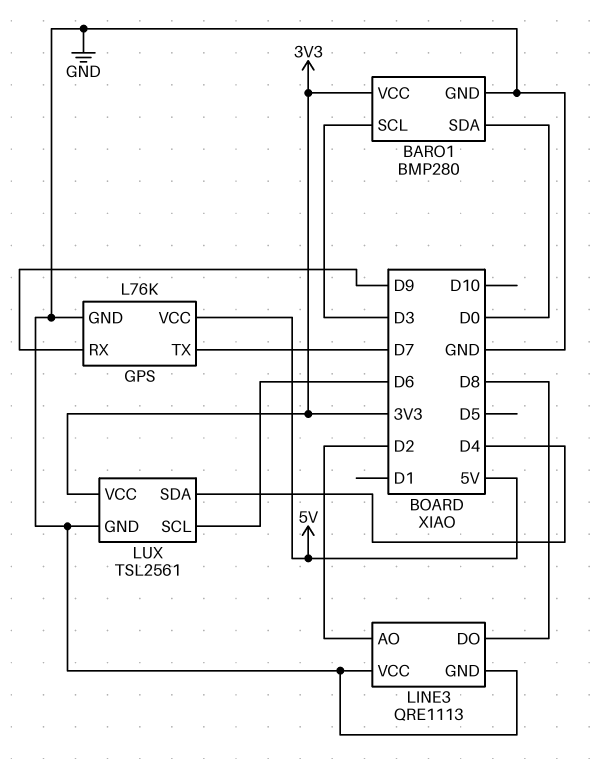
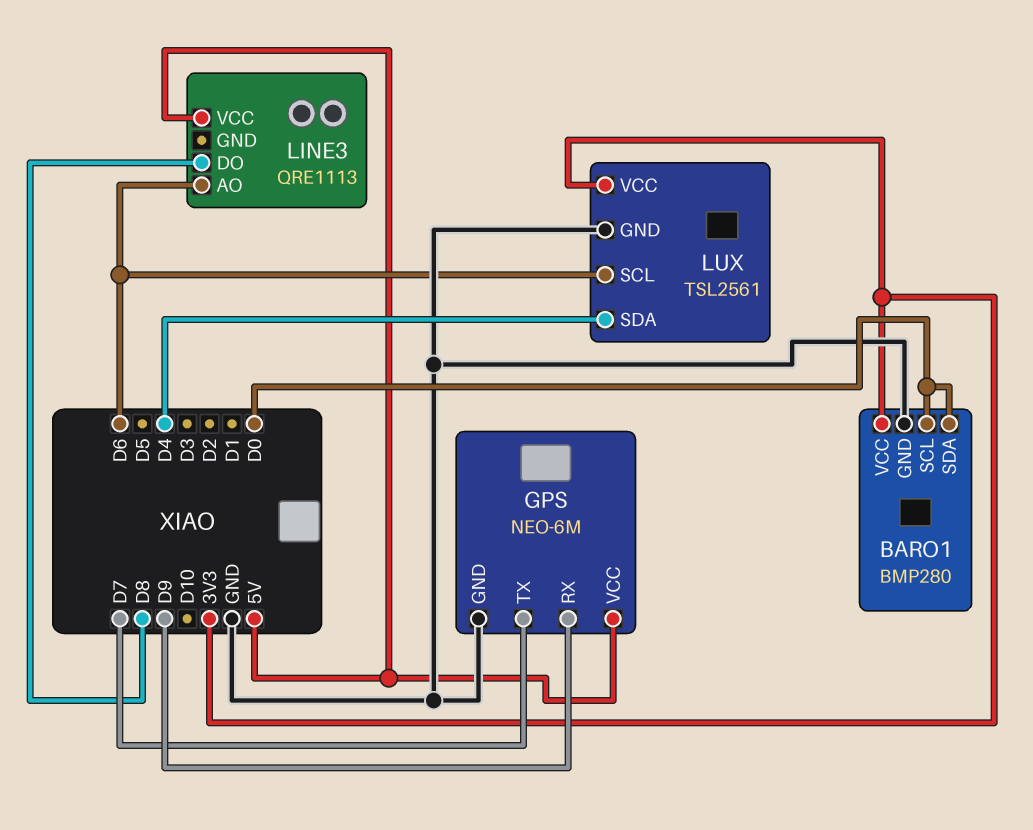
BARO1 pin SCL: D3 -> D0
GPS: L76K -> NEO-6M
LINE3 pin AO: D2 -> D6
LINE3 pin GND: GND -> none
LINE3 pin VCC: GND -> 5V

